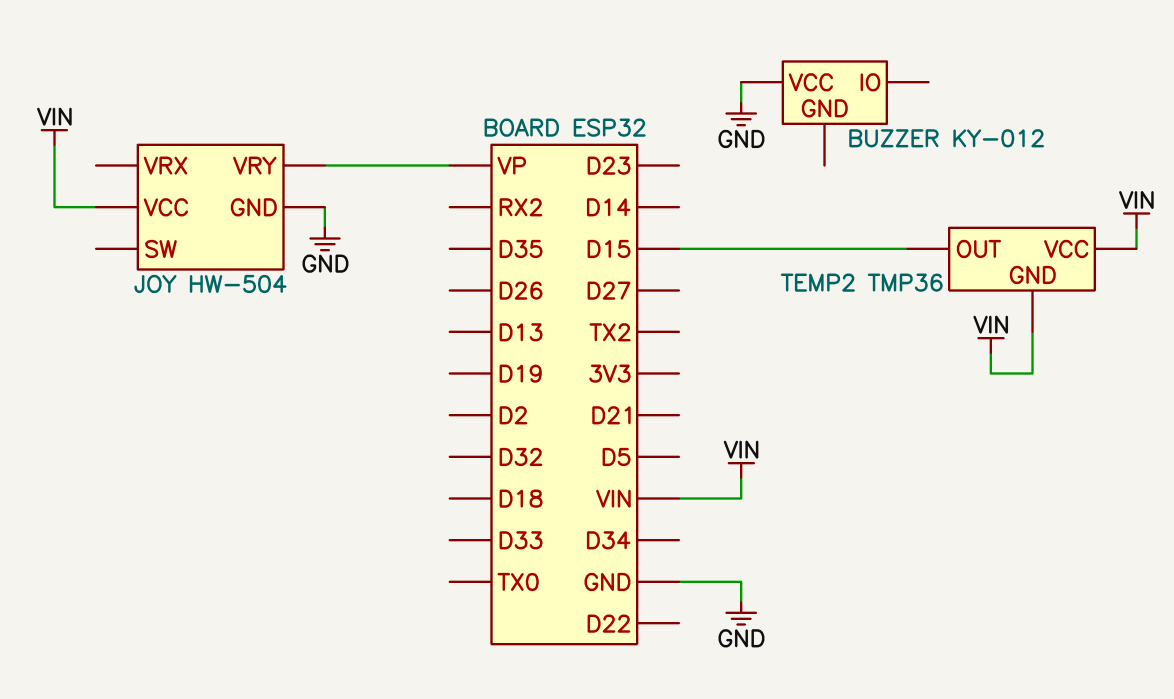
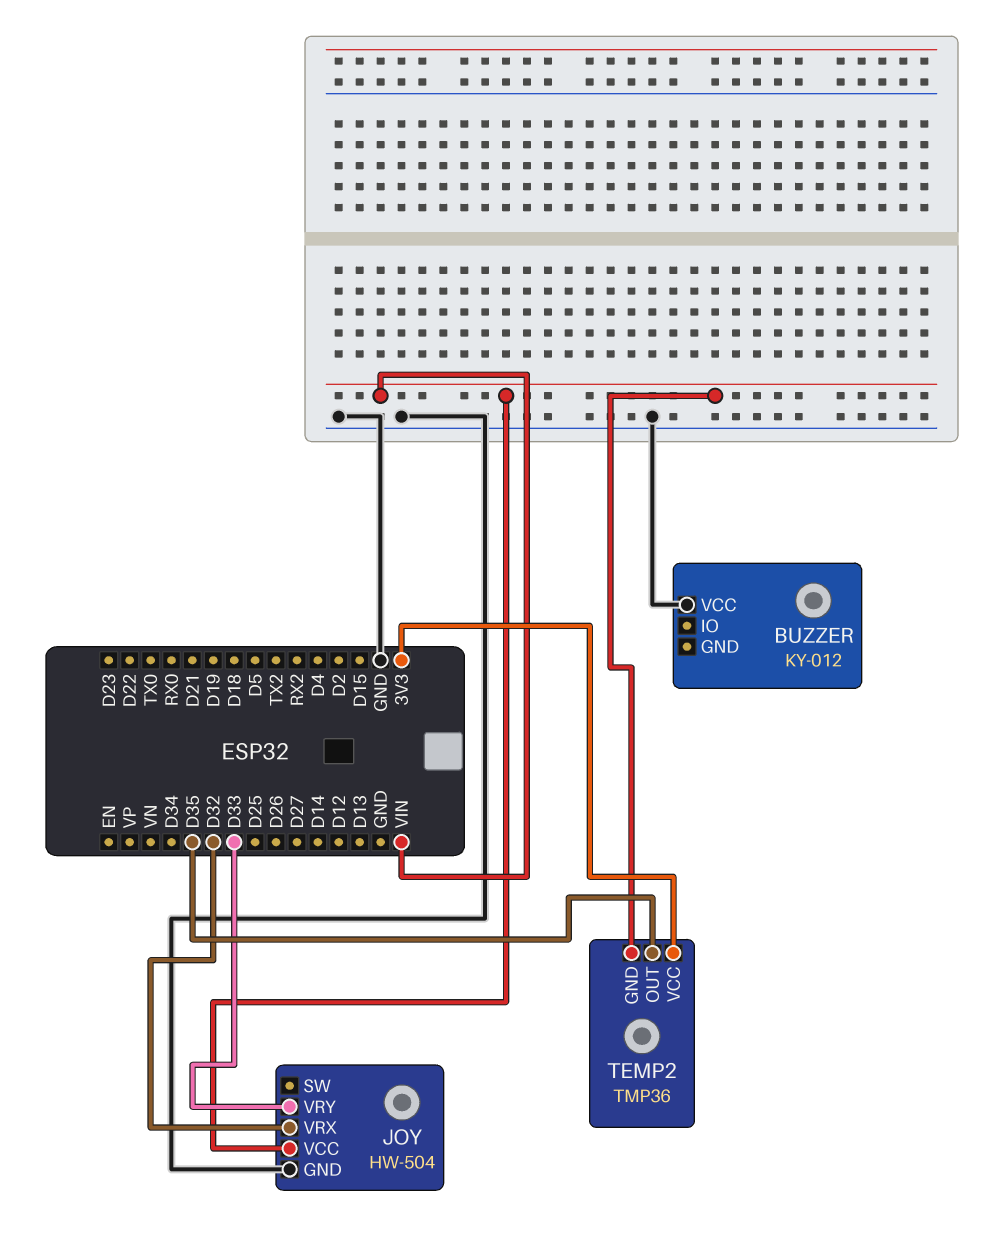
JOY pin VRX: none -> D32
JOY pin VRY: VP -> D33
TEMP2 pin OUT: D15 -> D35
TEMP2 pin VCC: VIN -> 3V3

